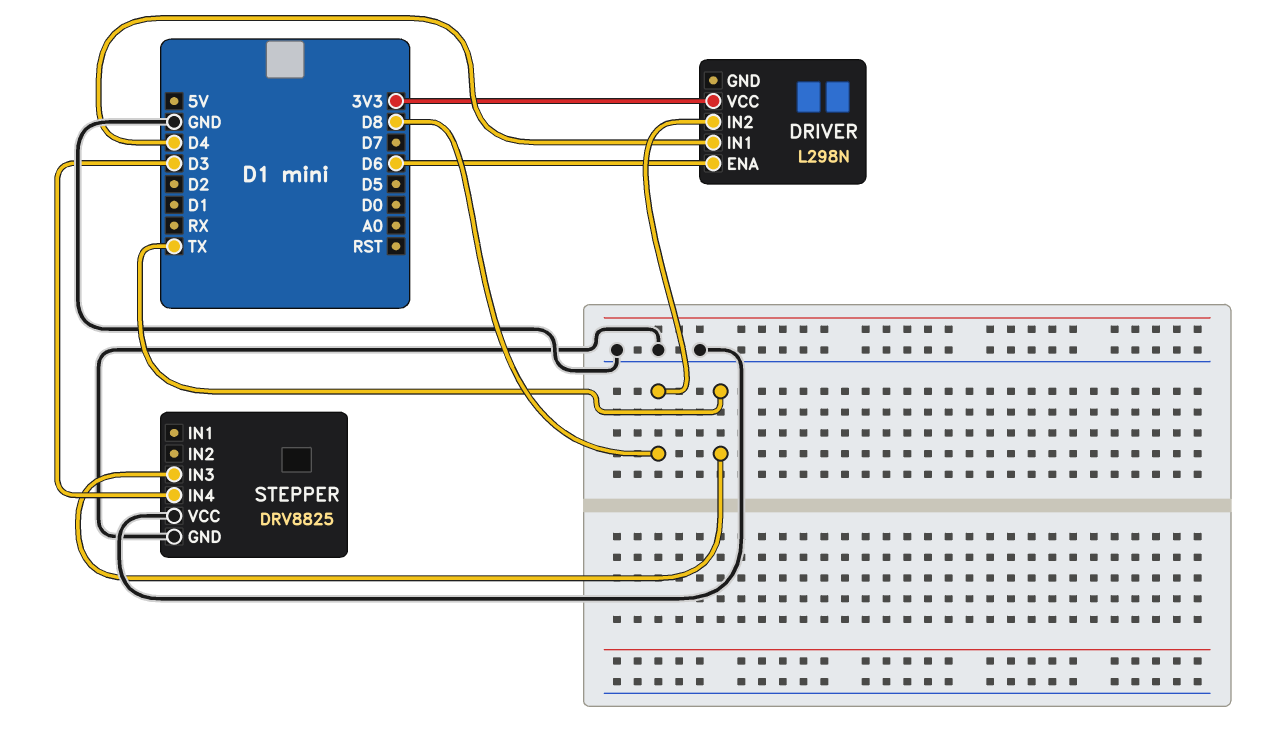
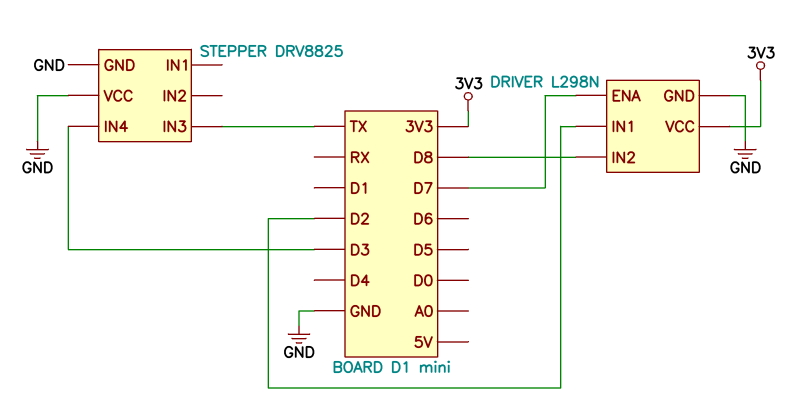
DRIVER pin ENA: D6 -> D7
DRIVER pin GND: none -> GND
DRIVER pin IN1: D4 -> D2

